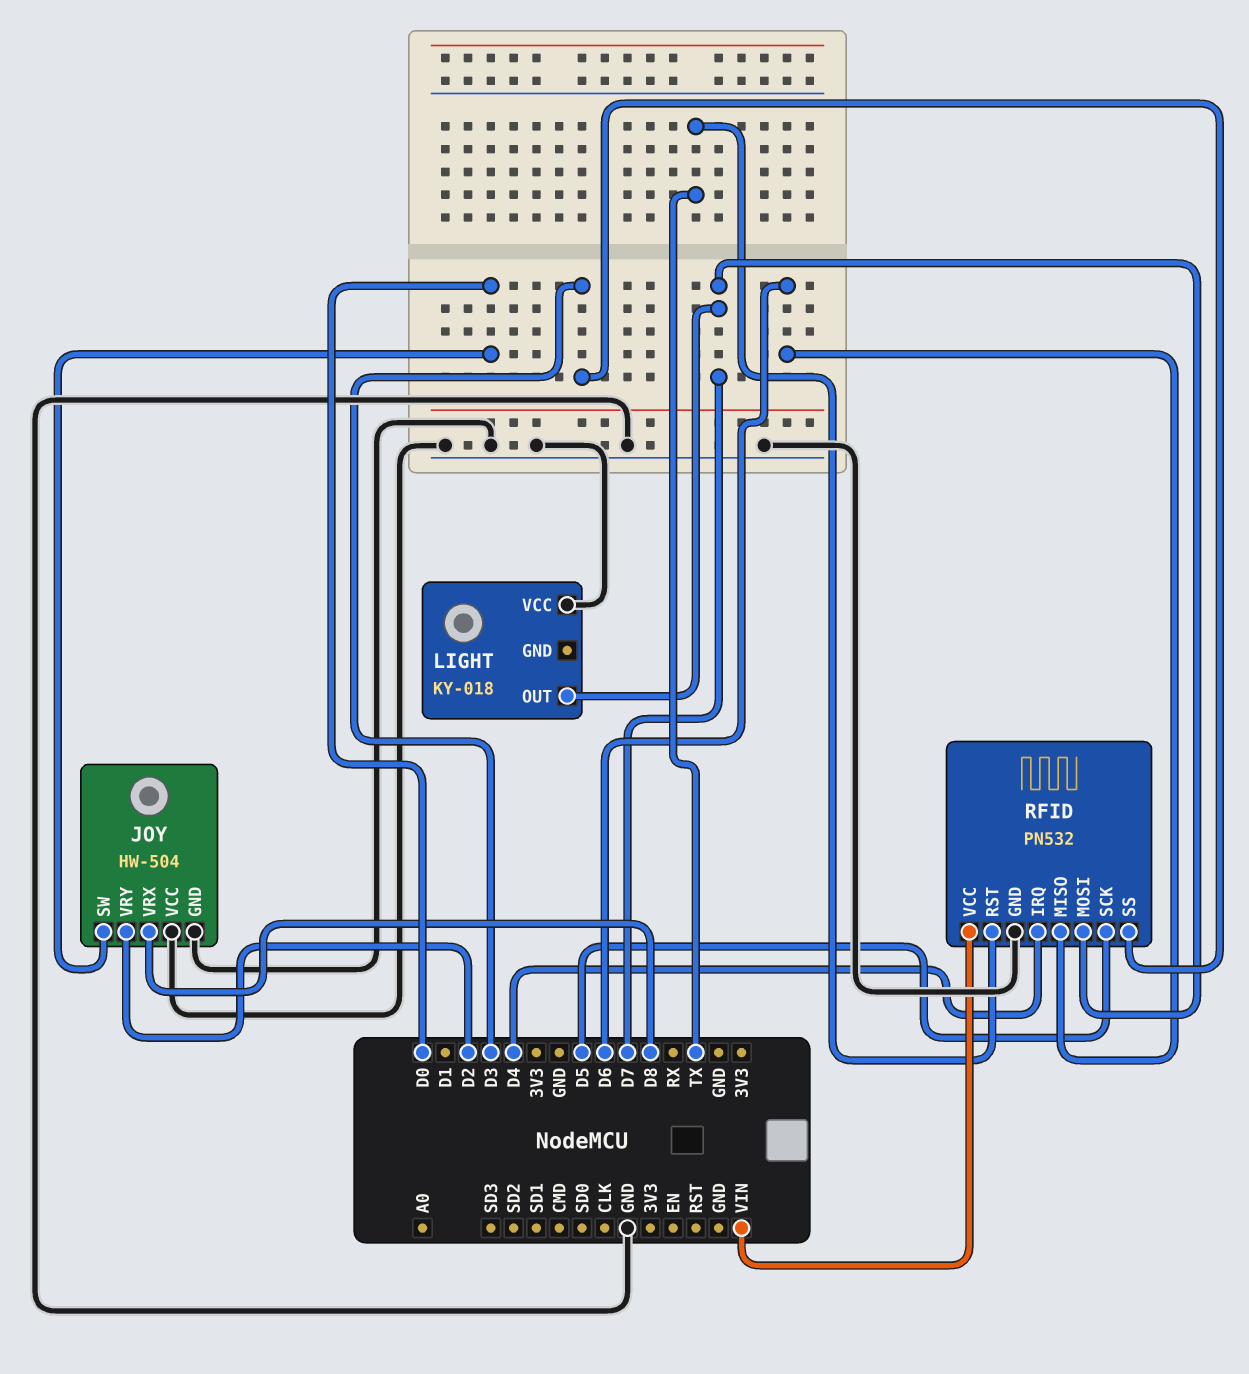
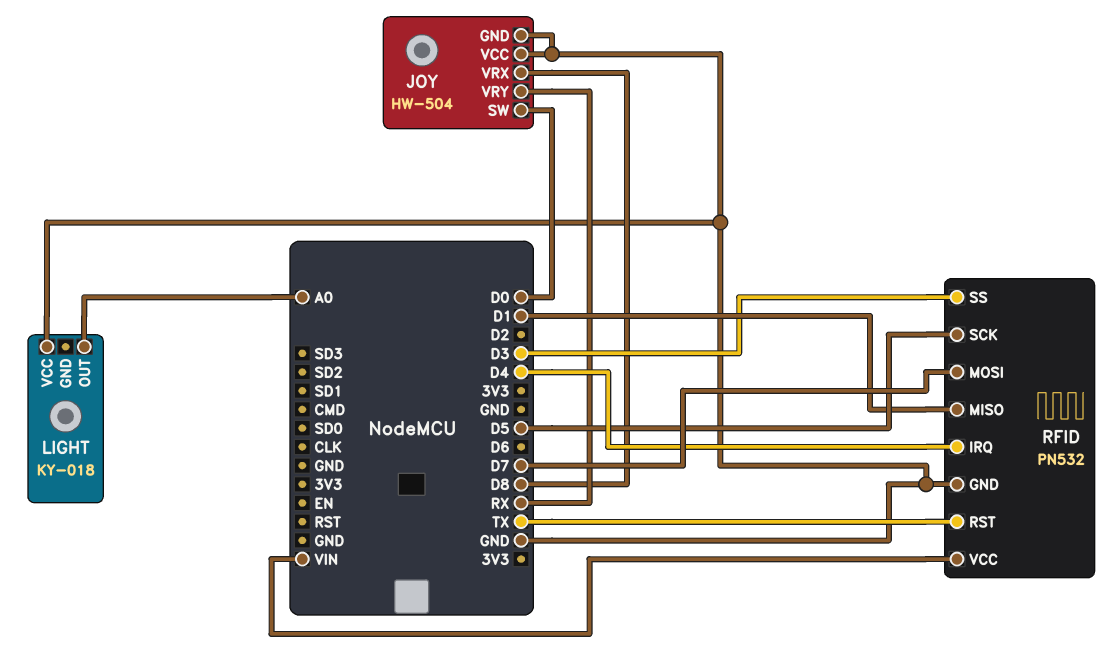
JOY pin VRY: D2 -> RX
LIGHT pin OUT: D7 -> A0
RFID pin MISO: D6 -> D1

